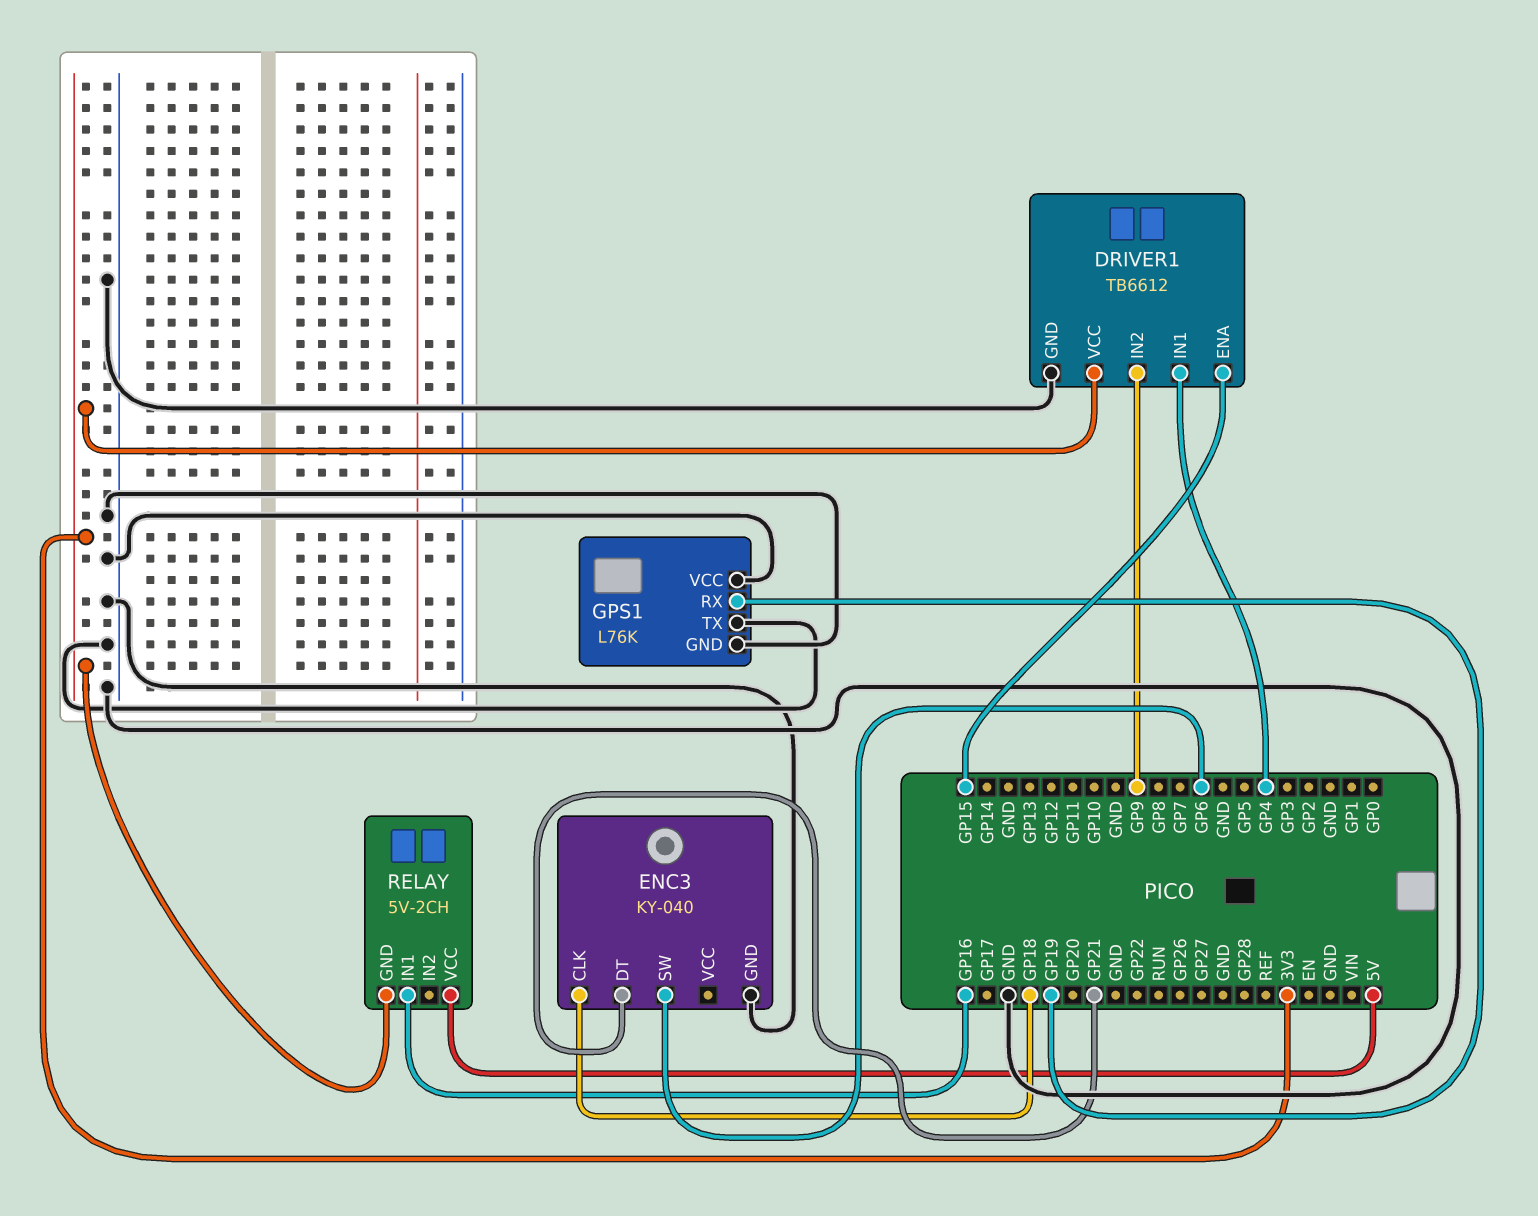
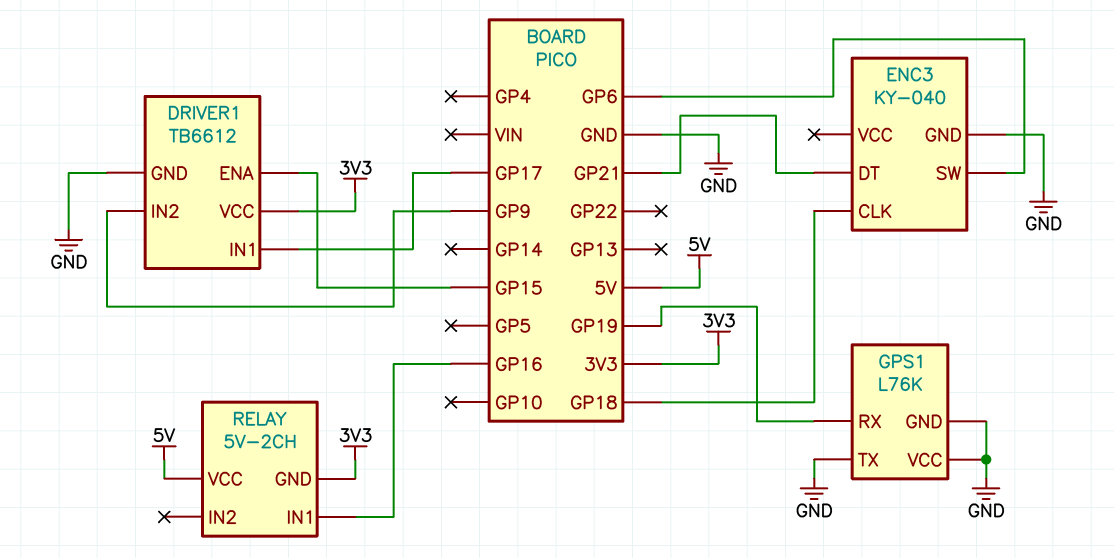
DRIVER1 pin IN1: GP4 -> GP17

